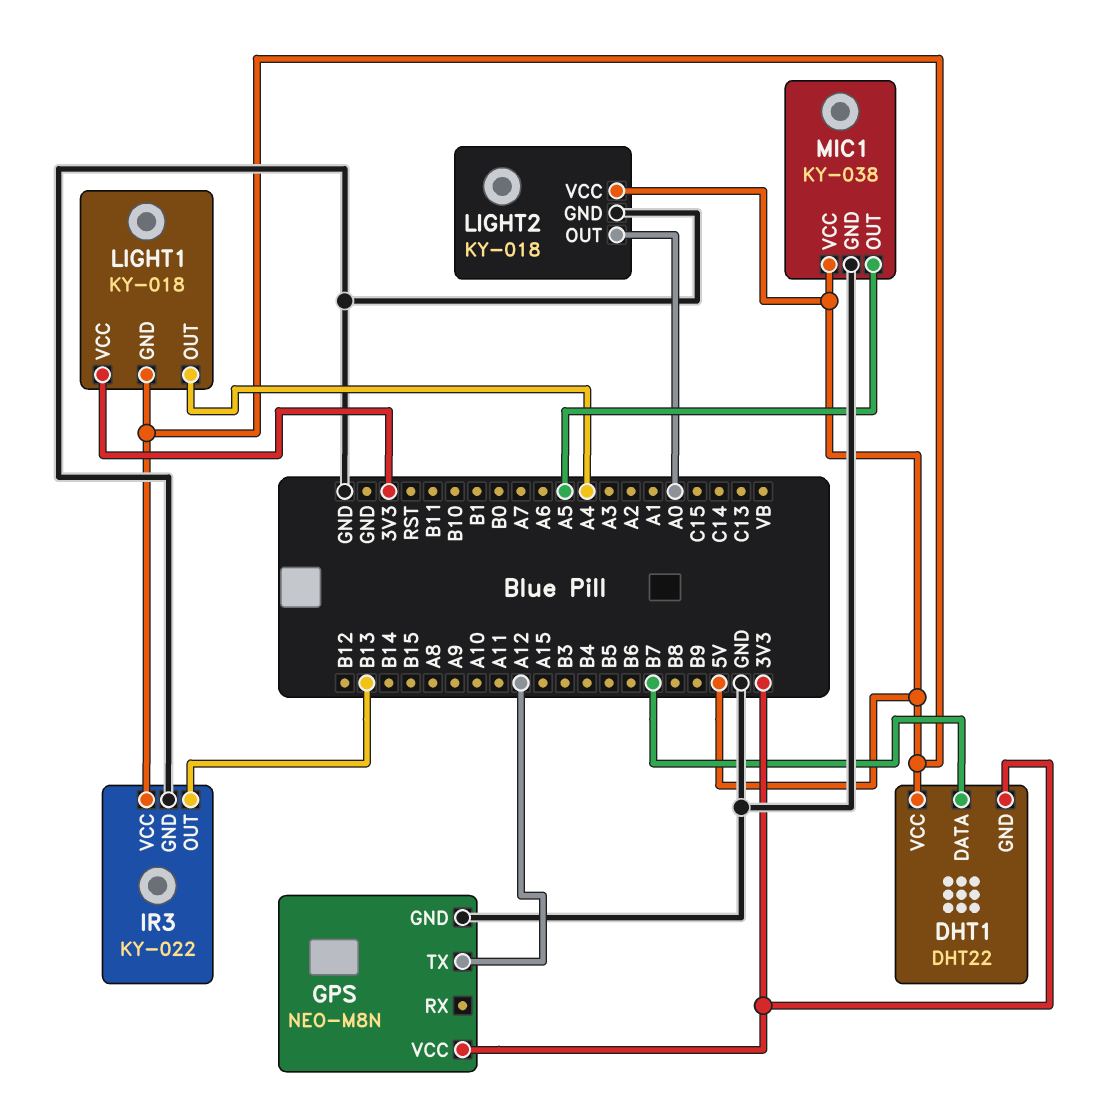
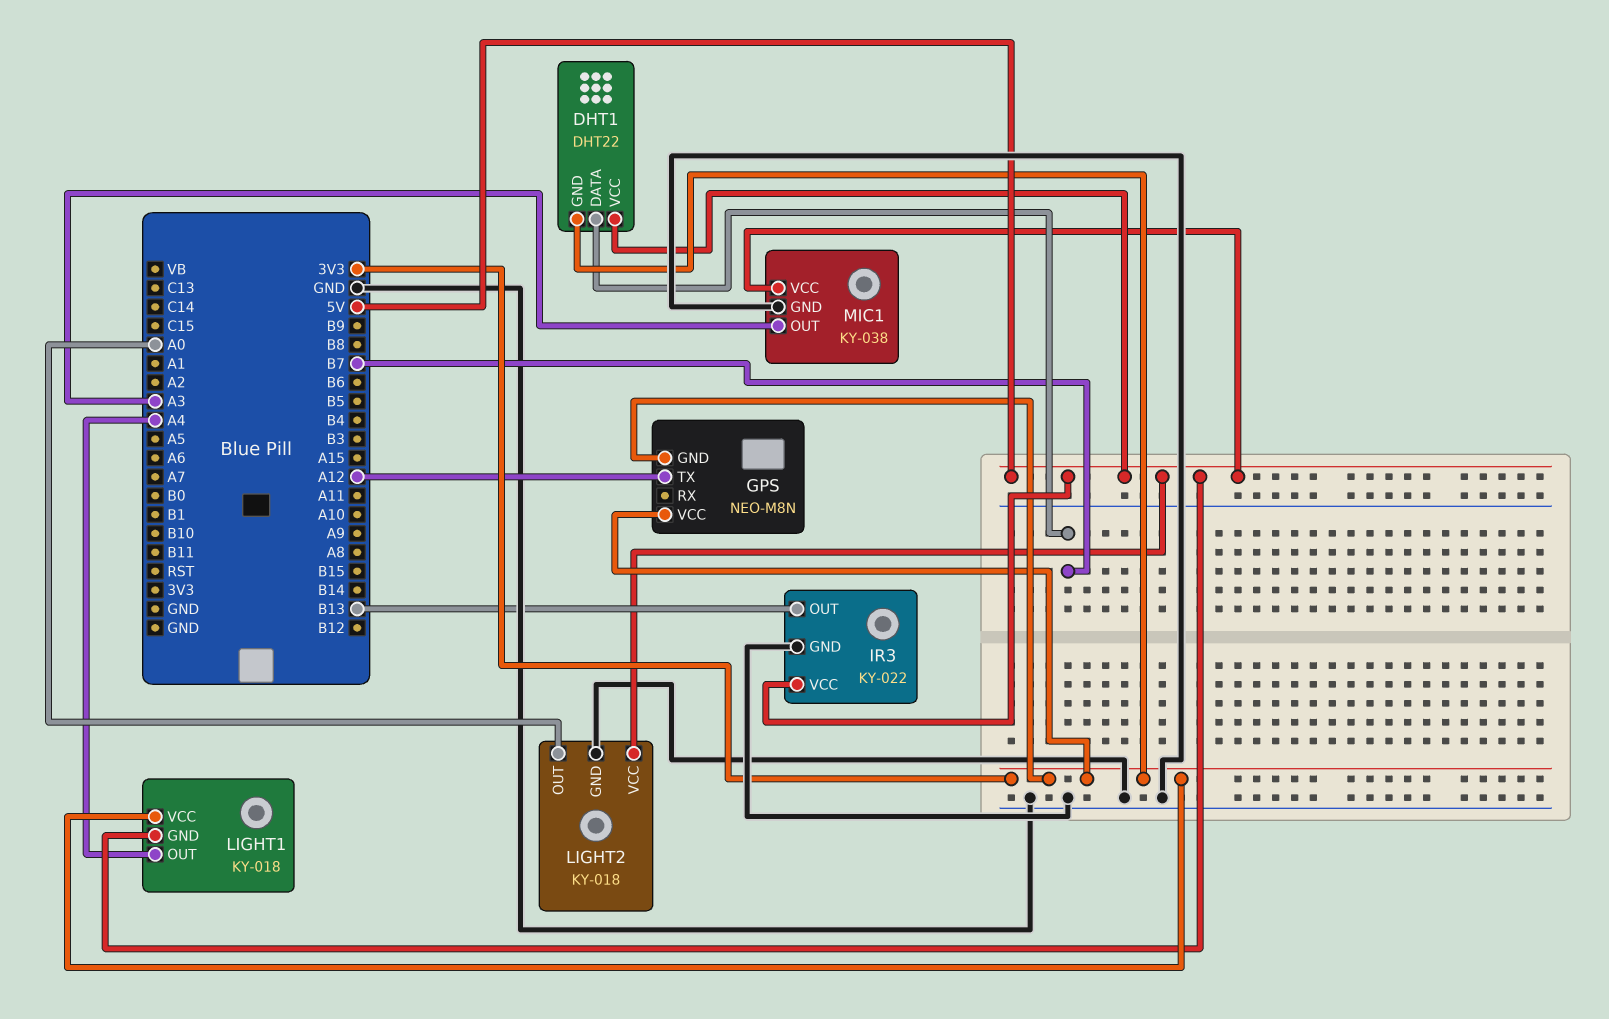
GPS pin GND: GND -> 3V3
MIC1 pin OUT: A5 -> A3

